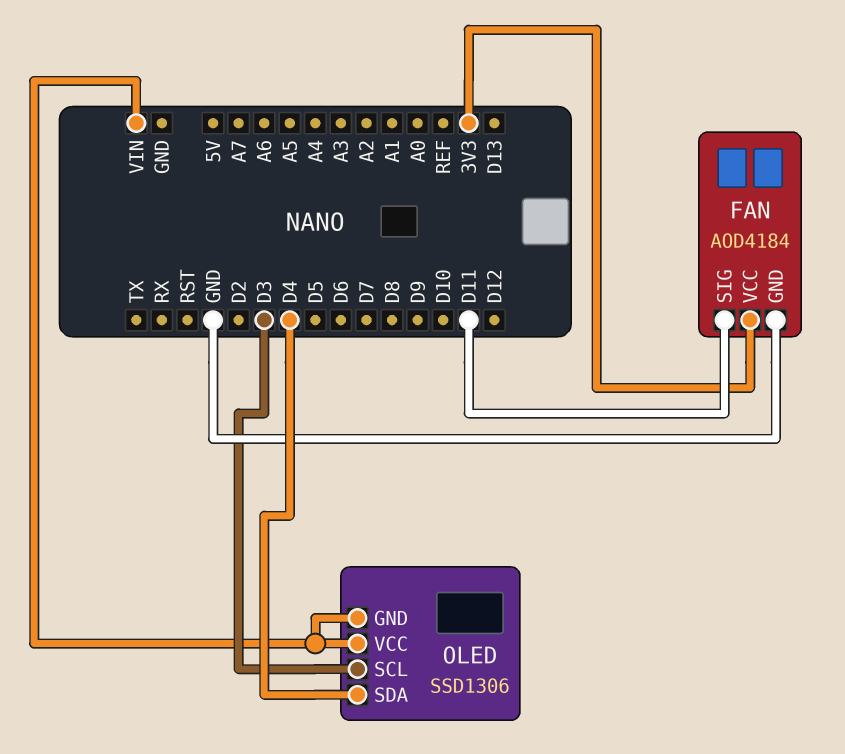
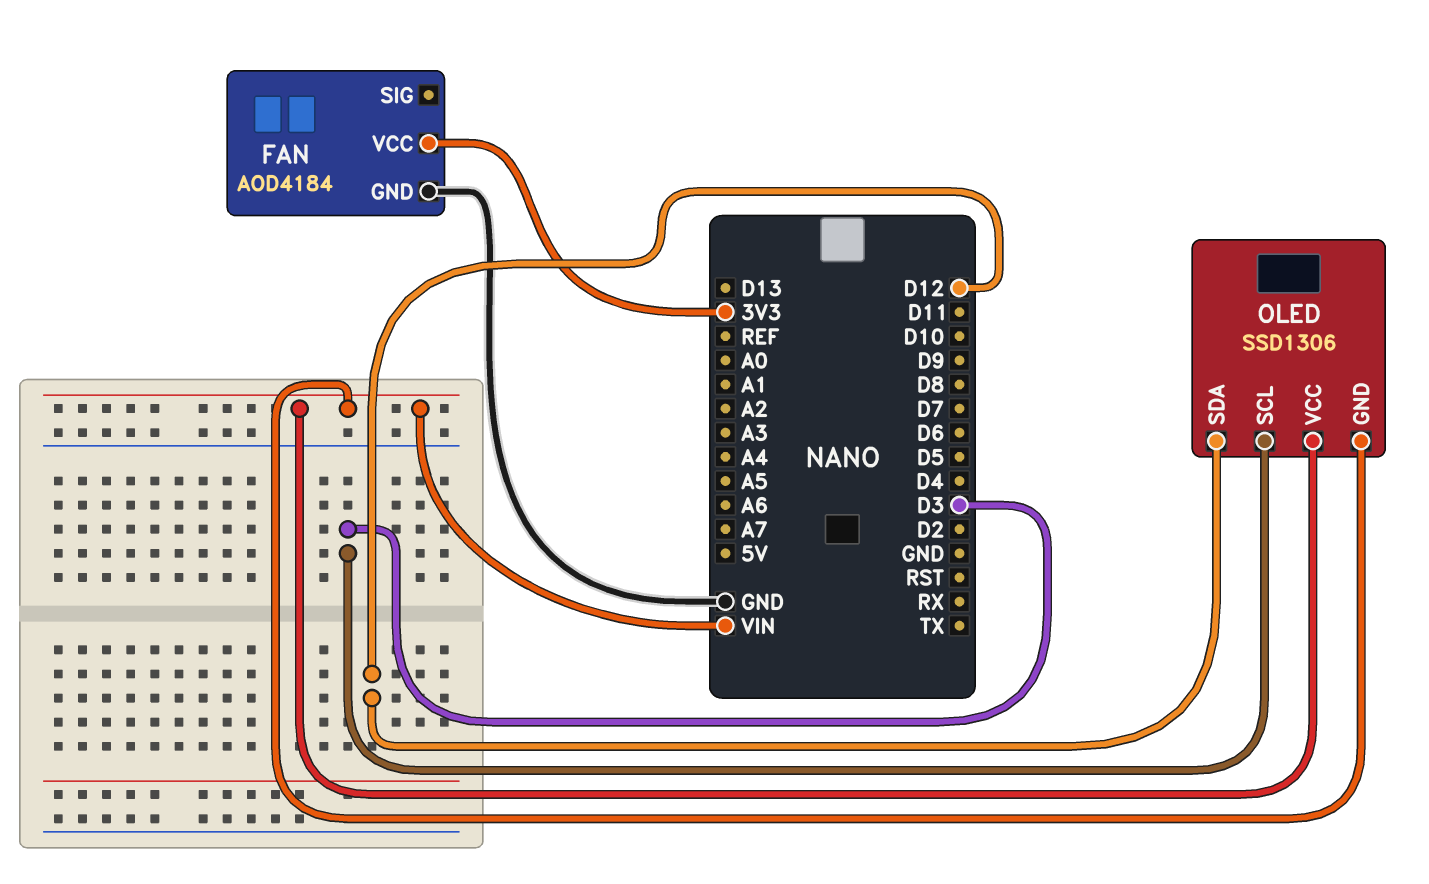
FAN pin SIG: D11 -> none
OLED pin SDA: D4 -> D12

